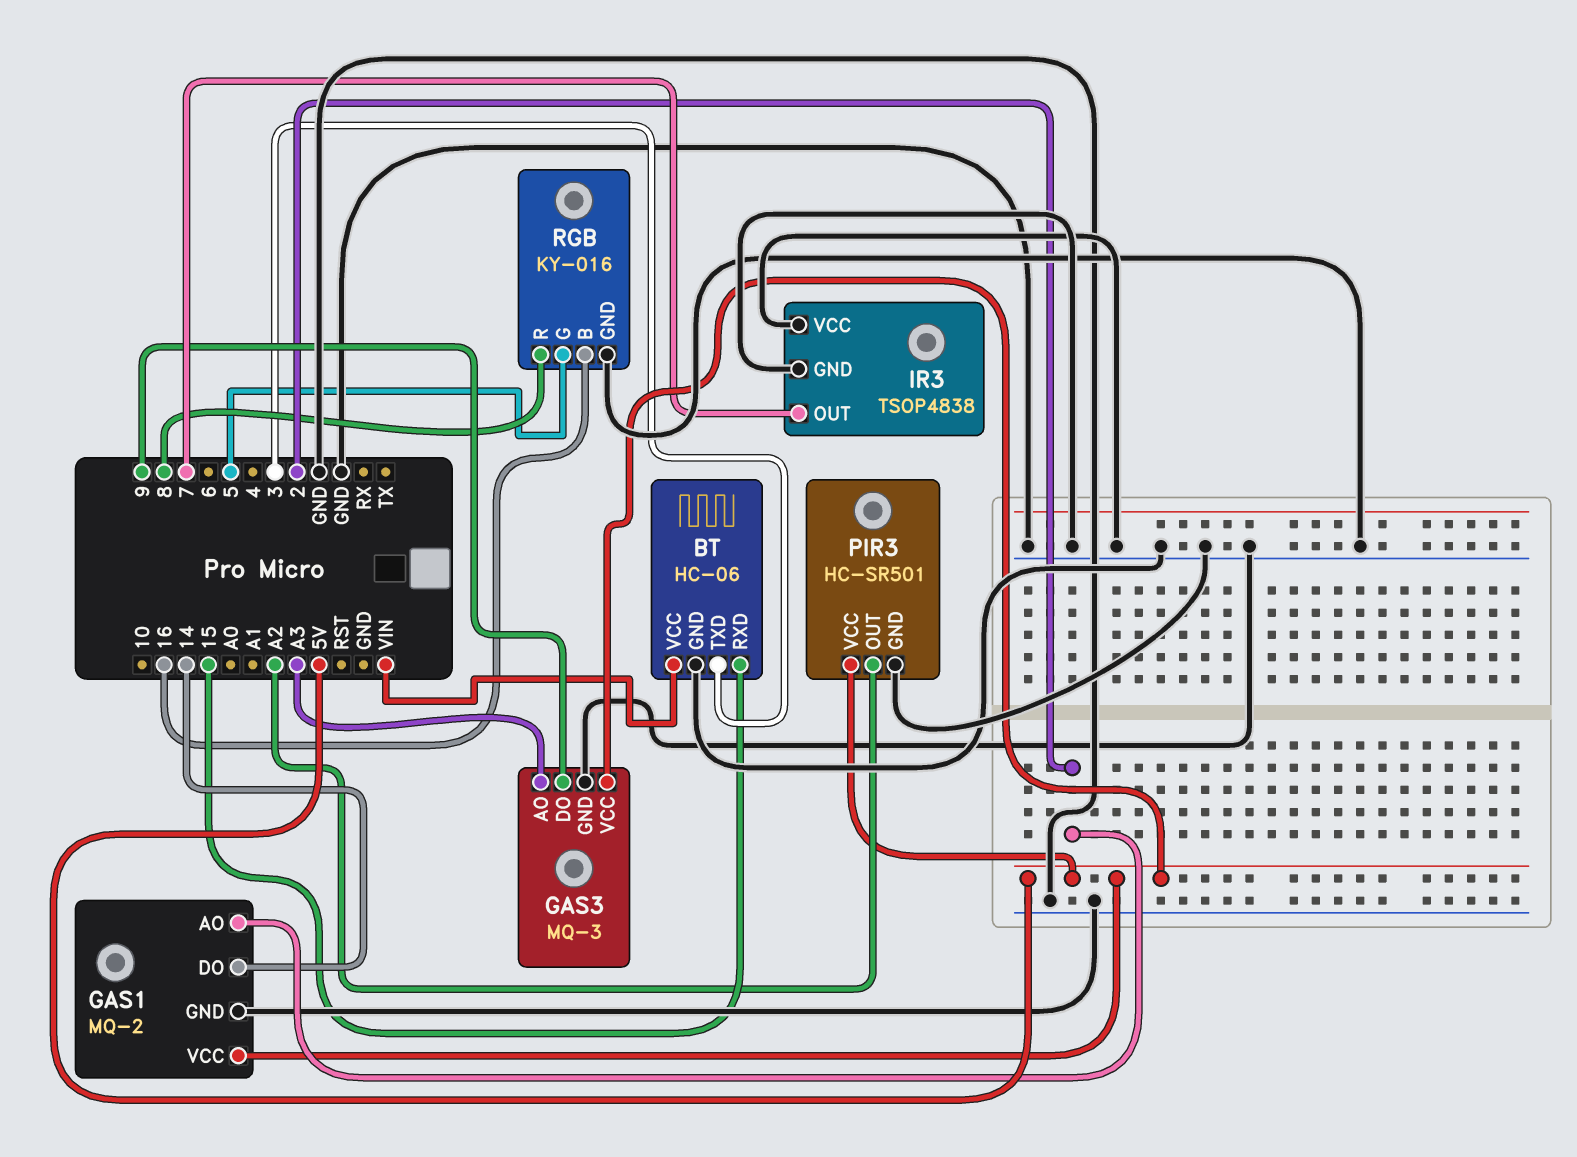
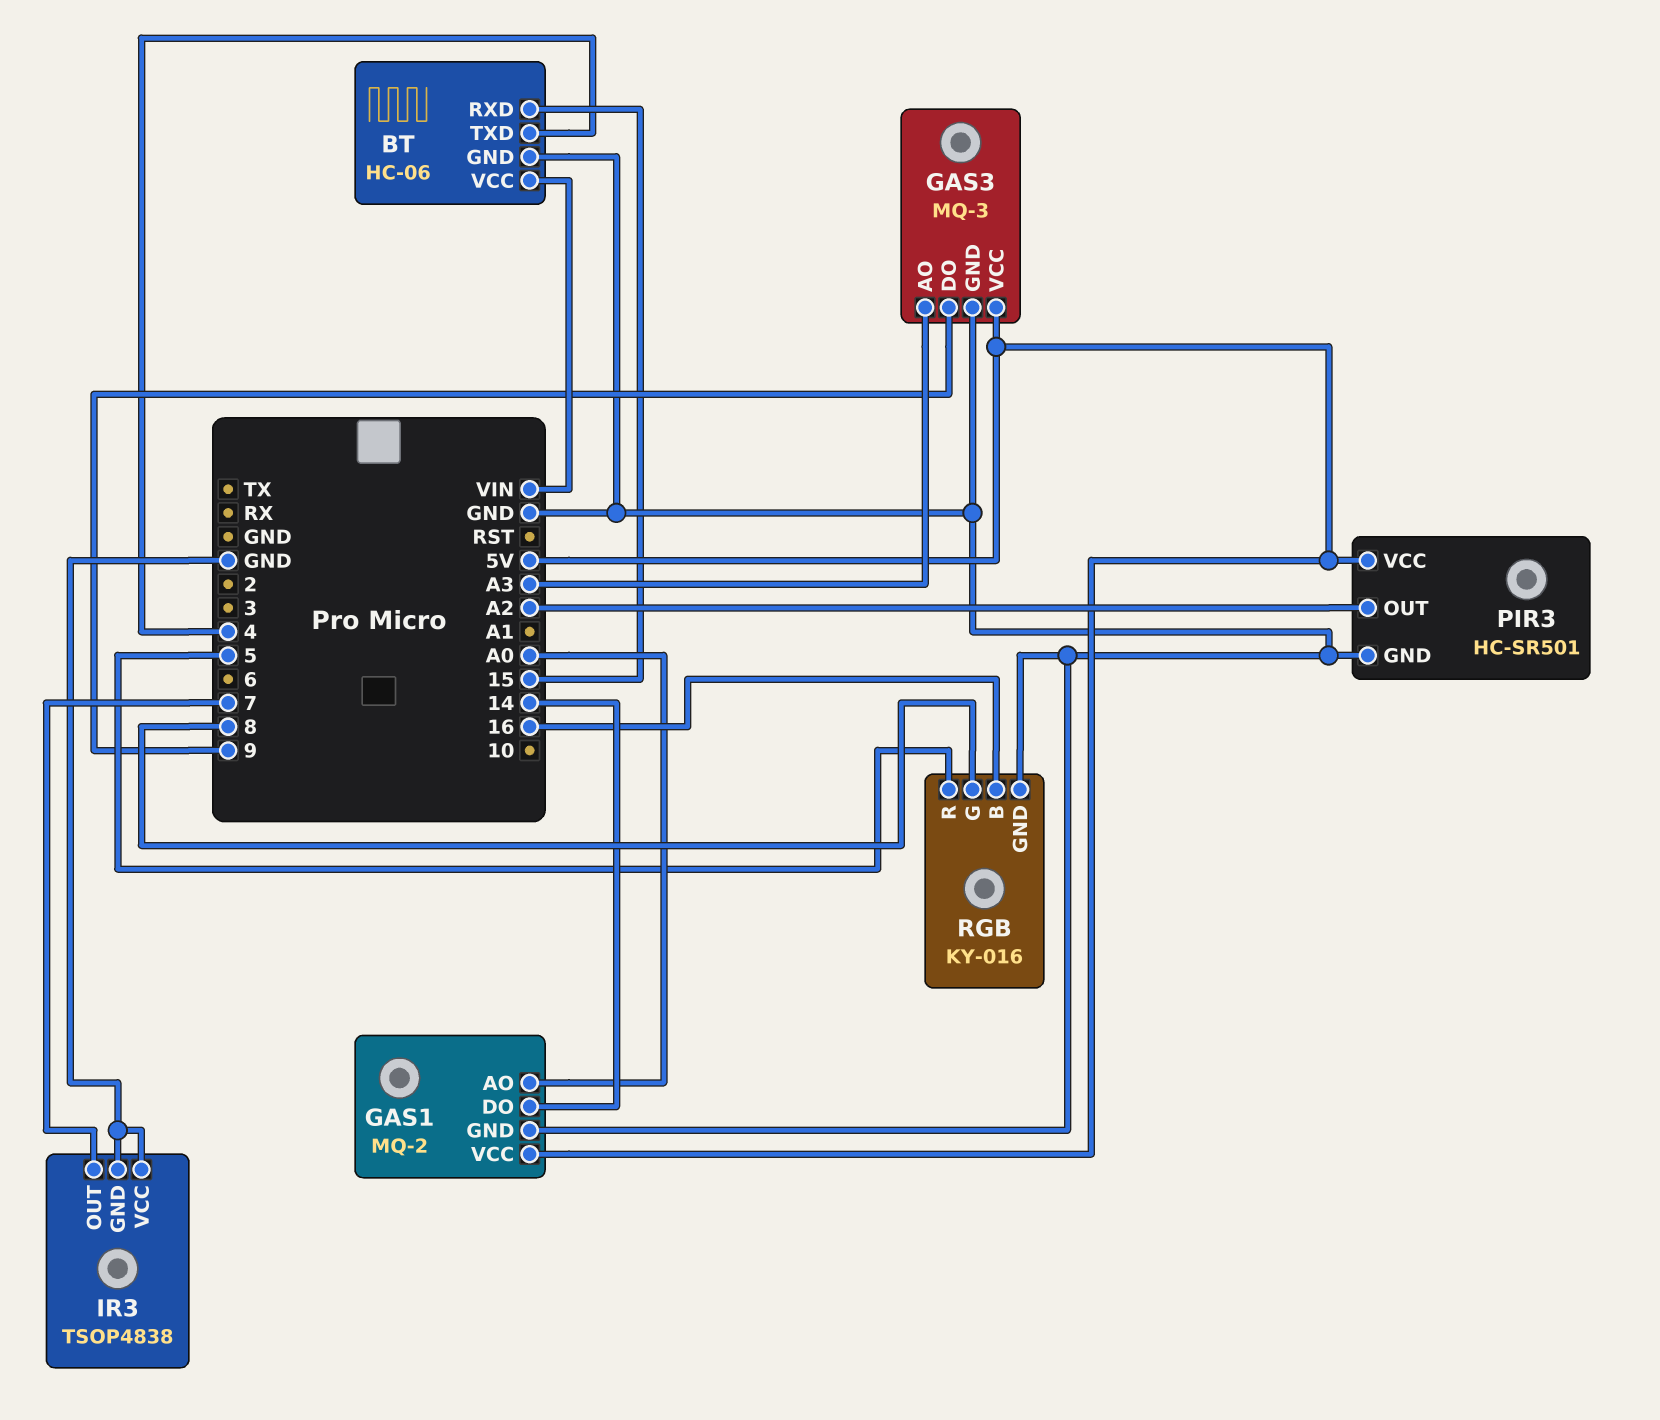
BT pin TXD: 3 -> 4
GAS1 pin AO: 2 -> A0
RGB pin G: 5 -> 8
RGB pin R: 8 -> 5

